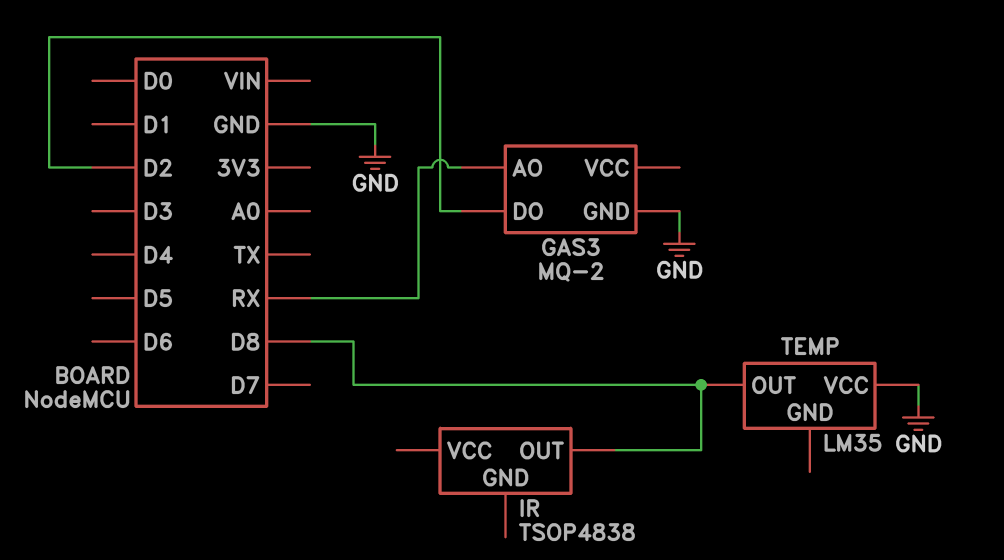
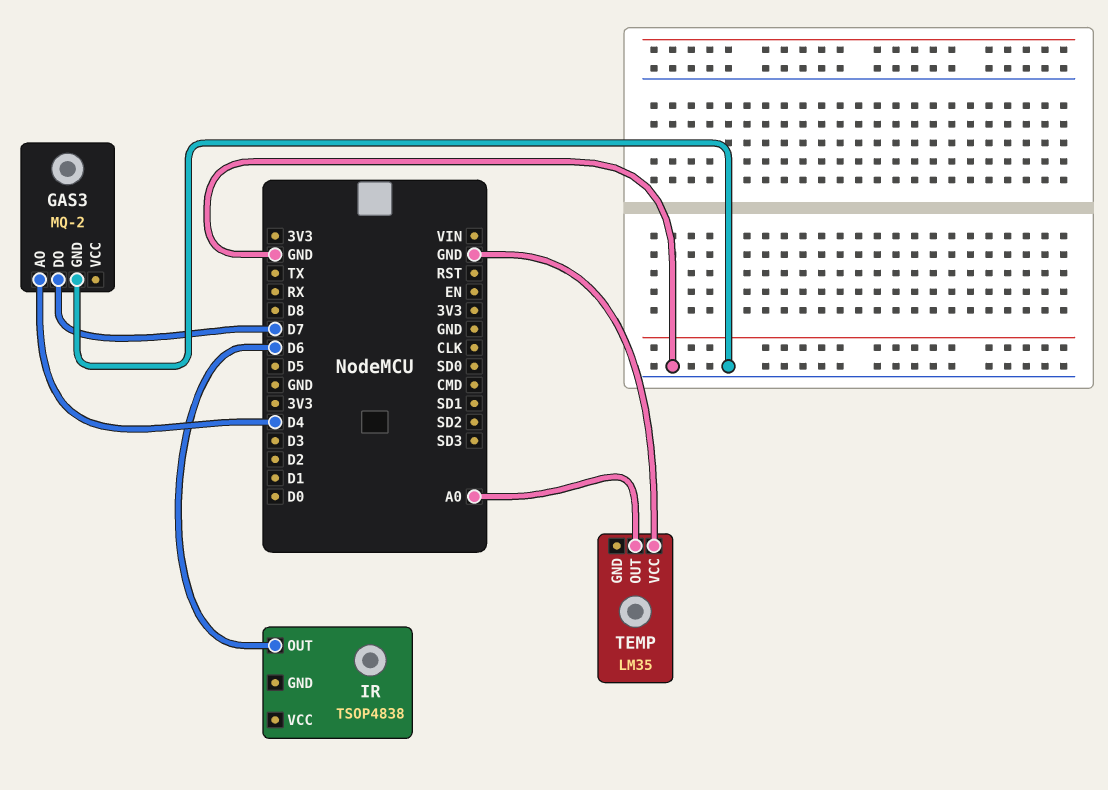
GAS3 pin AO: RX -> D4
GAS3 pin DO: D2 -> D7
IR pin OUT: D8 -> D6
TEMP pin OUT: D8 -> A0

